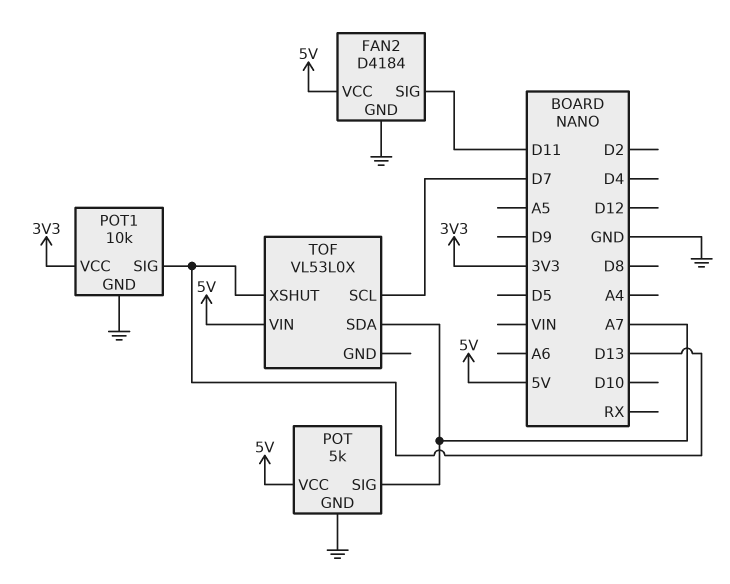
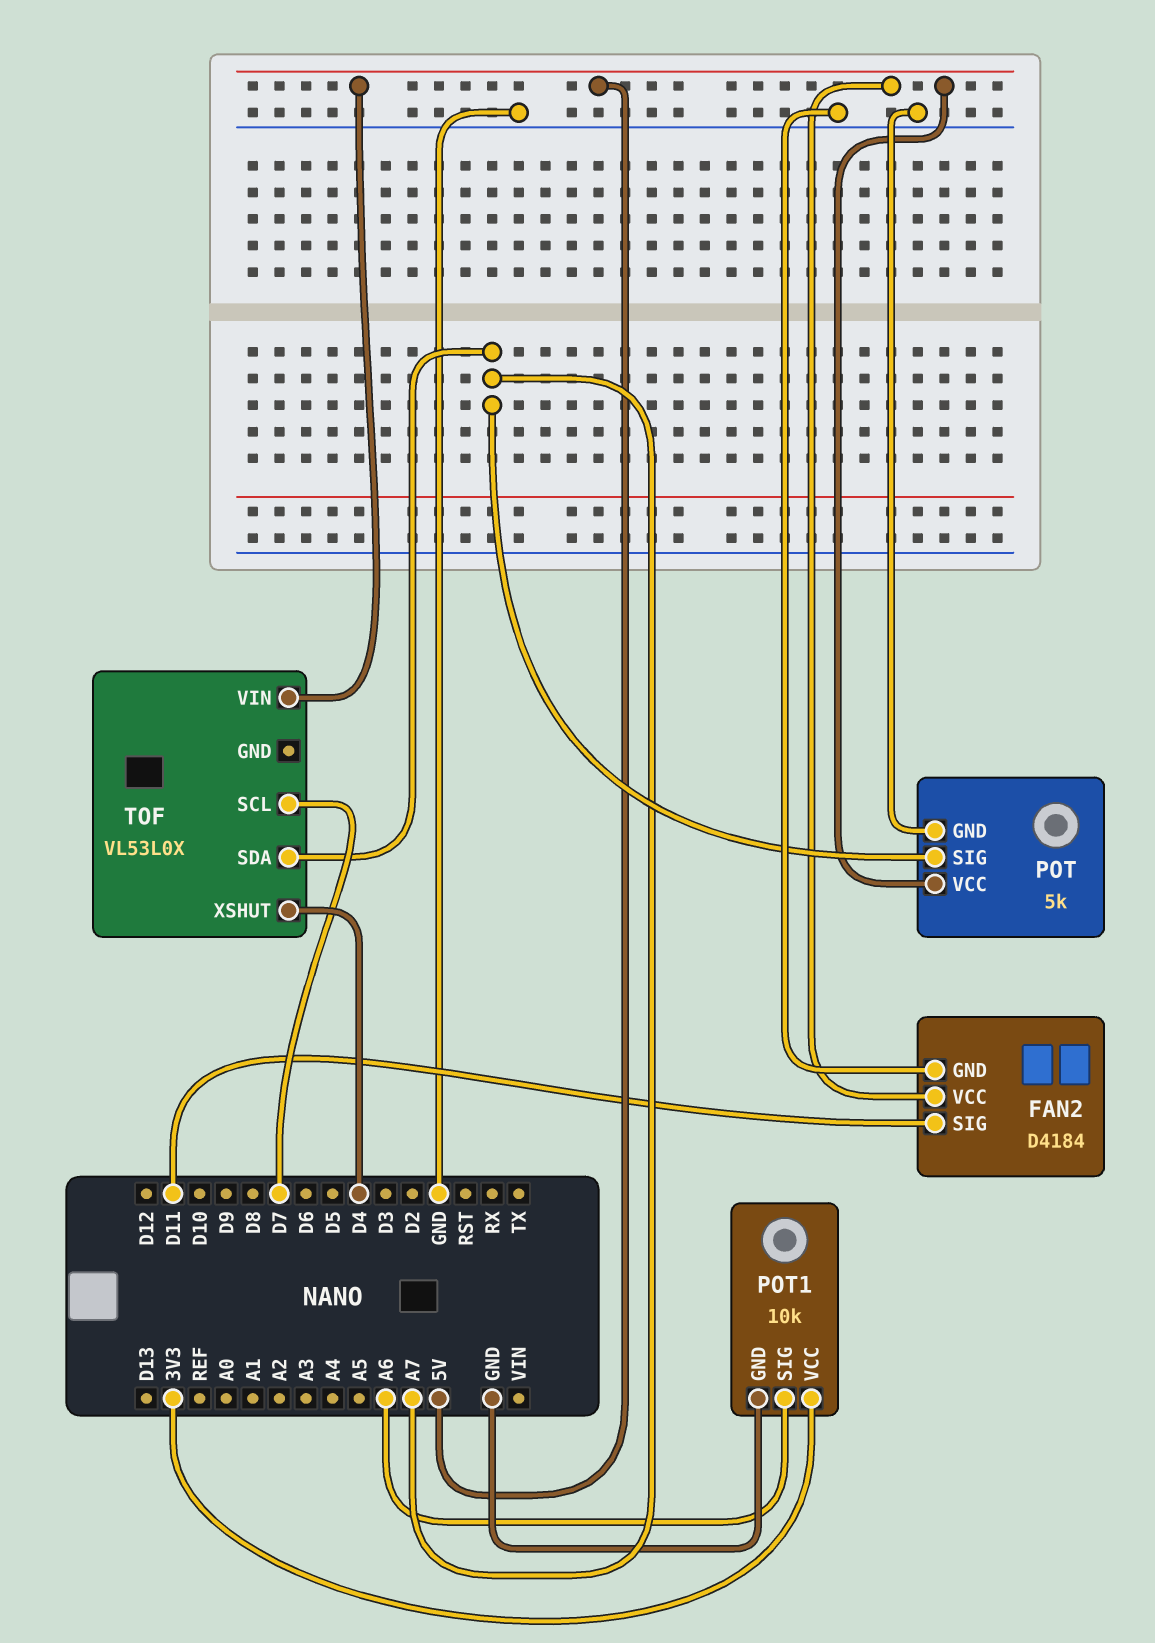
POT1 pin SIG: D13 -> A6
TOF pin XSHUT: D13 -> D4

